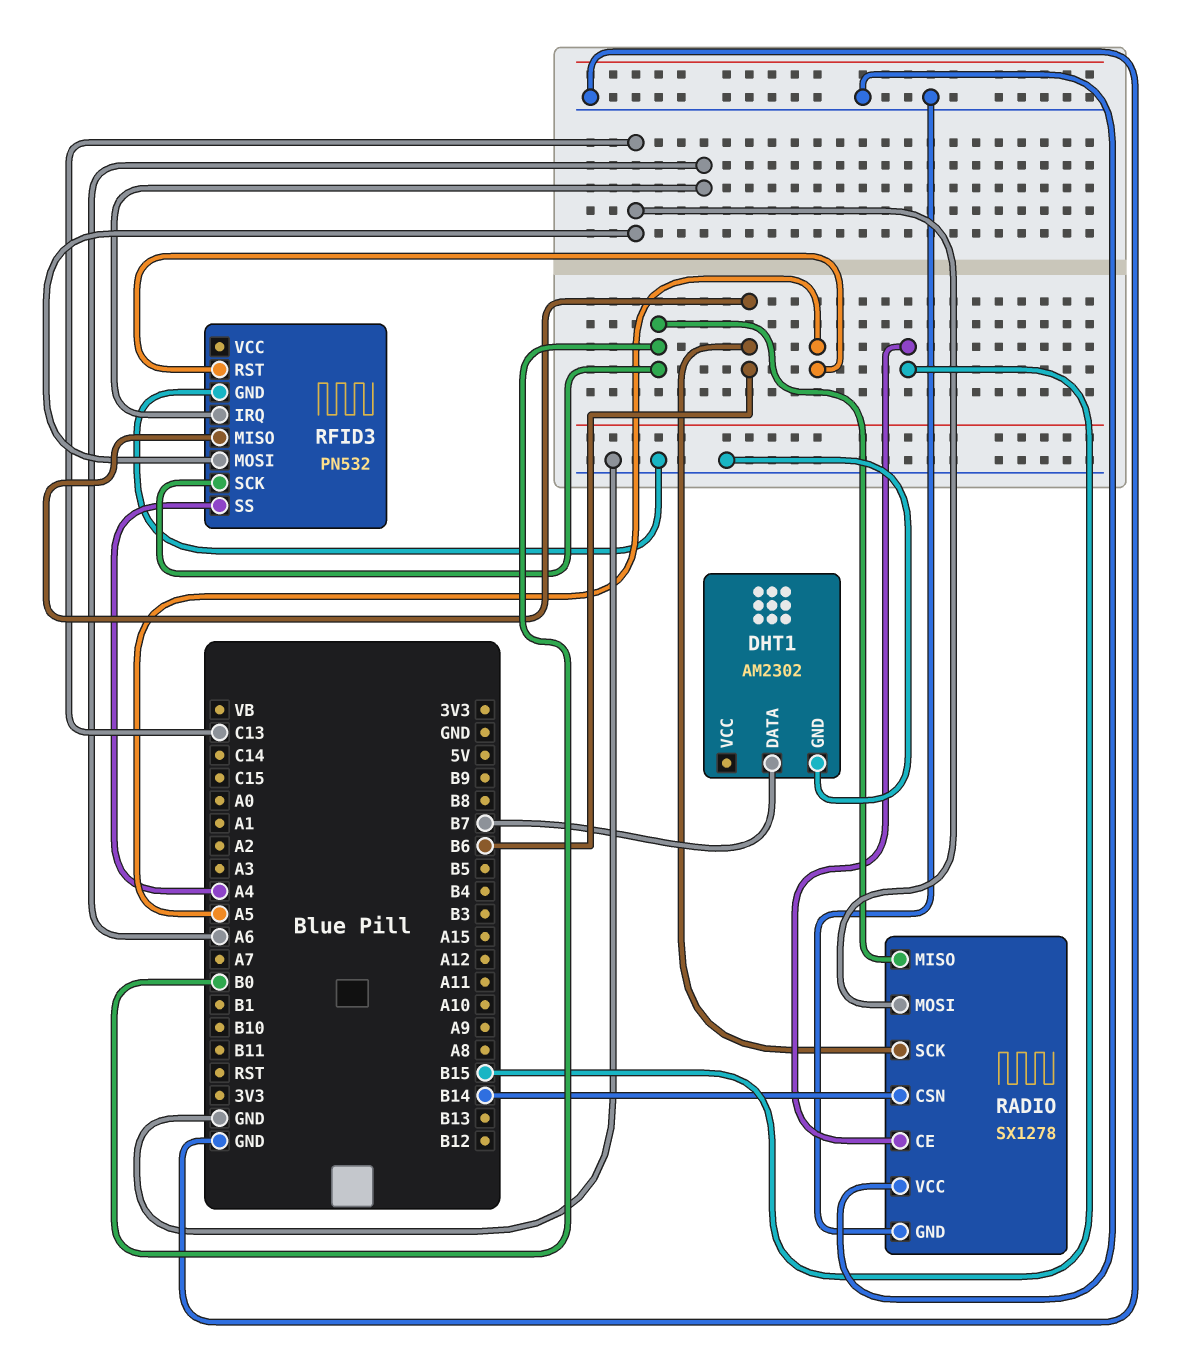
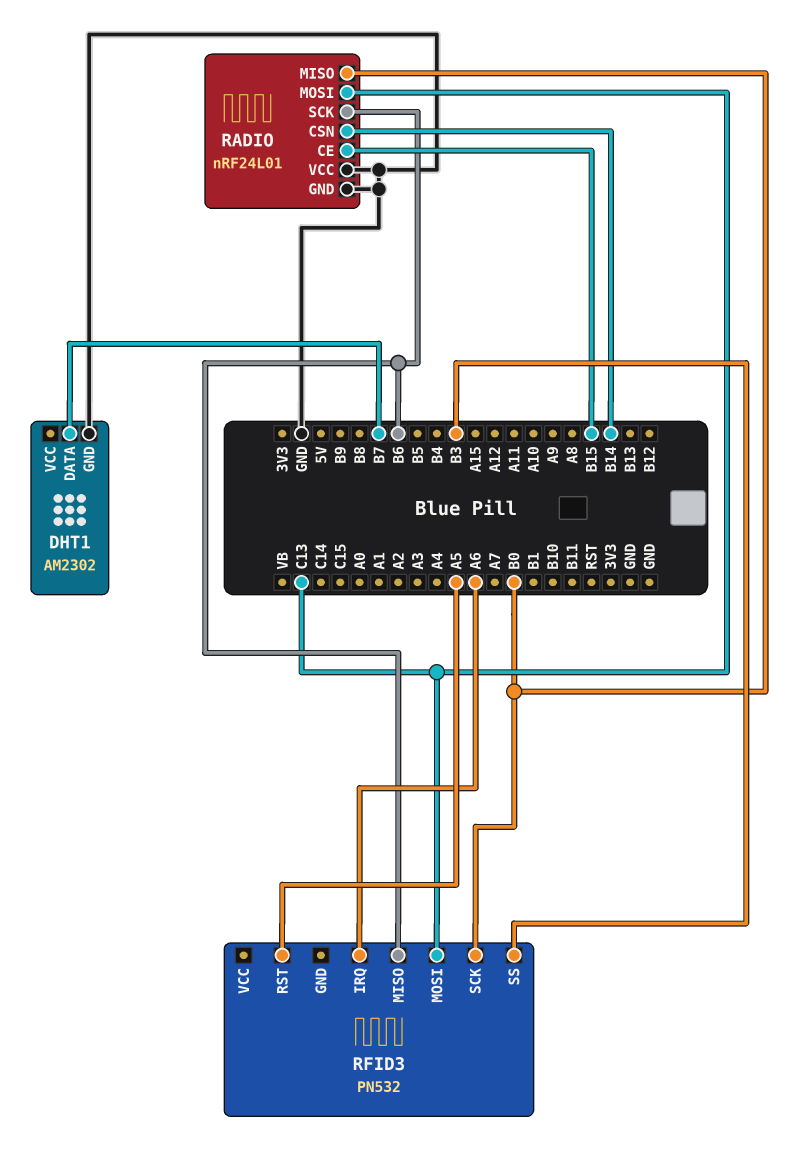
RADIO: SX1278 -> nRF24L01
RFID3 pin GND: GND -> none
RFID3 pin SS: A4 -> B3

